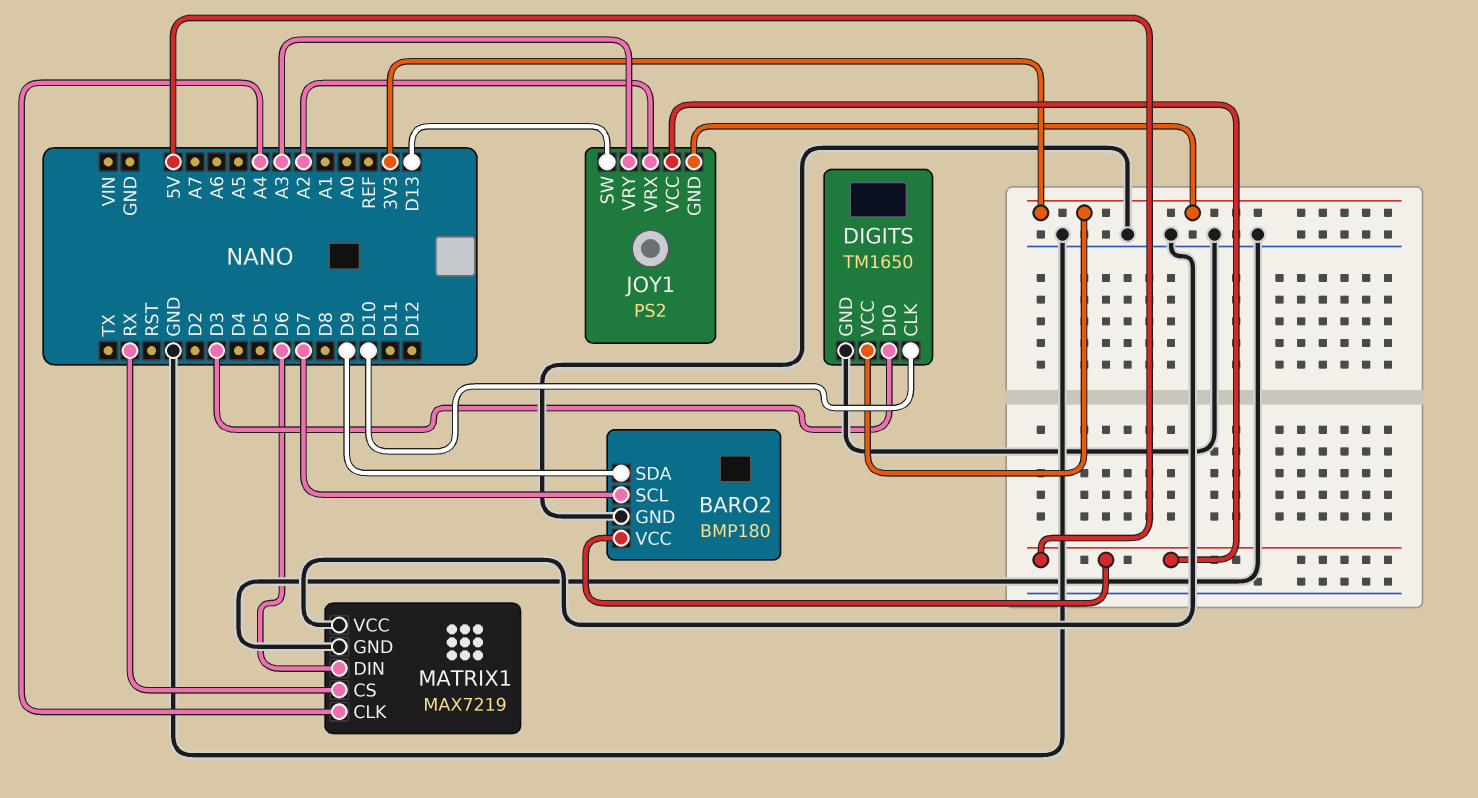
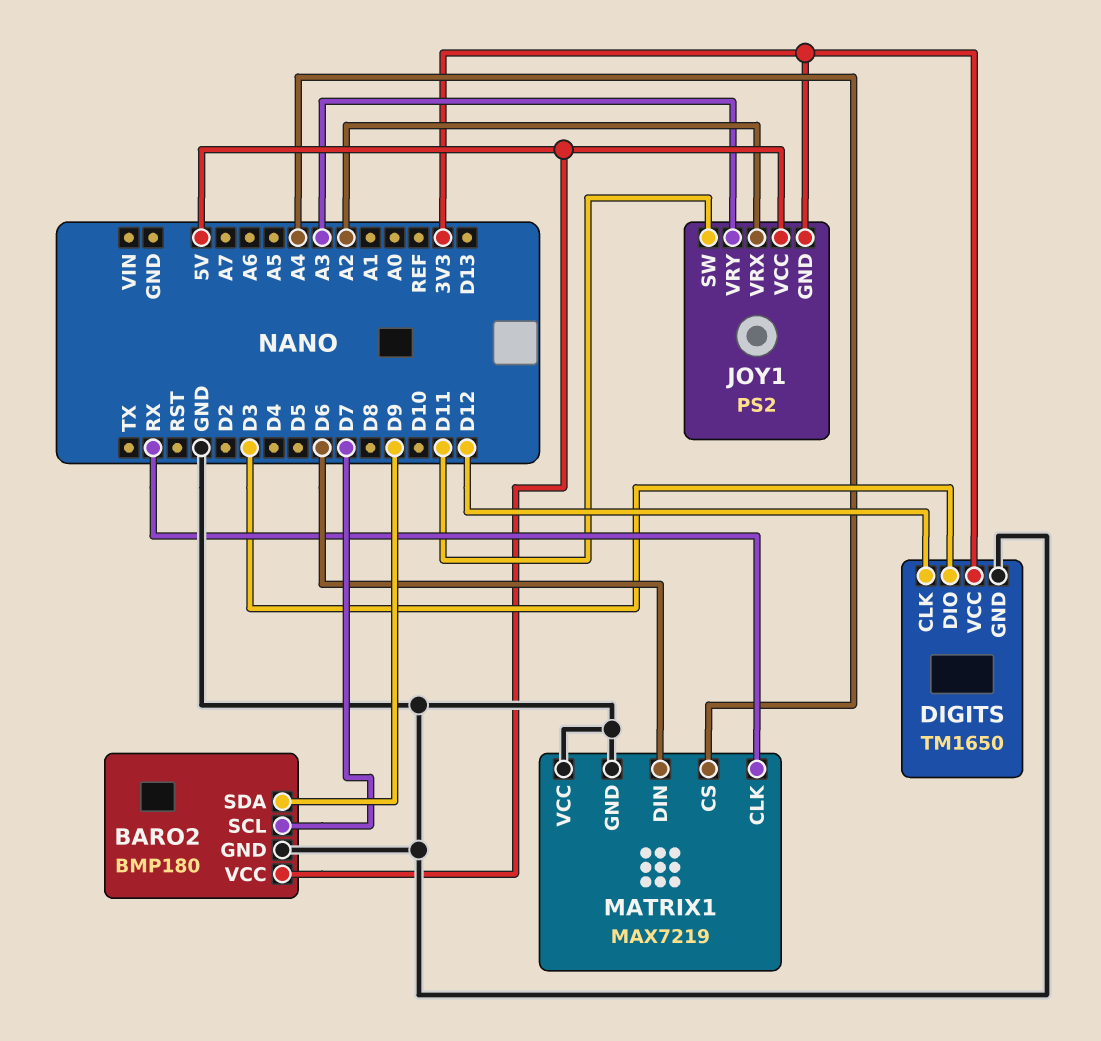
DIGITS pin CLK: D10 -> D12
JOY1 pin SW: D13 -> D11
MATRIX1 pin CLK: A4 -> RX
MATRIX1 pin CS: RX -> A4

